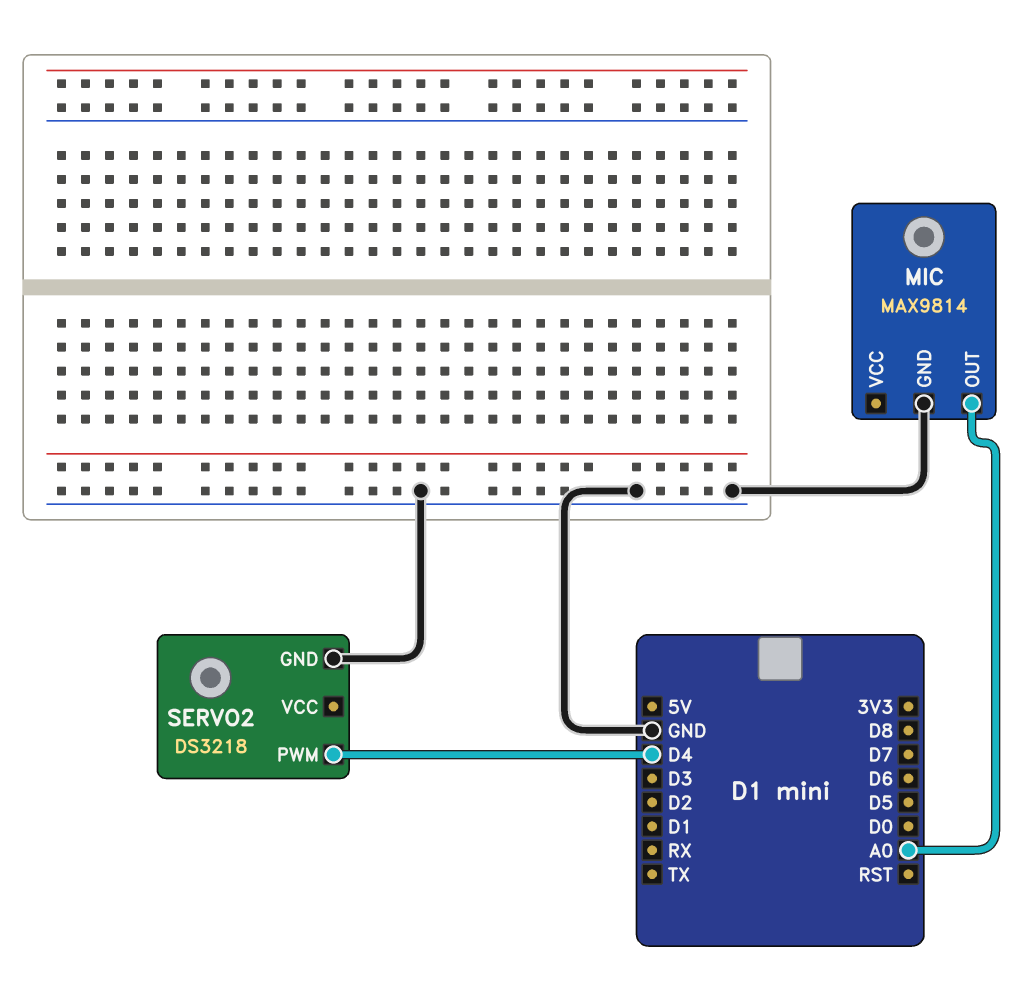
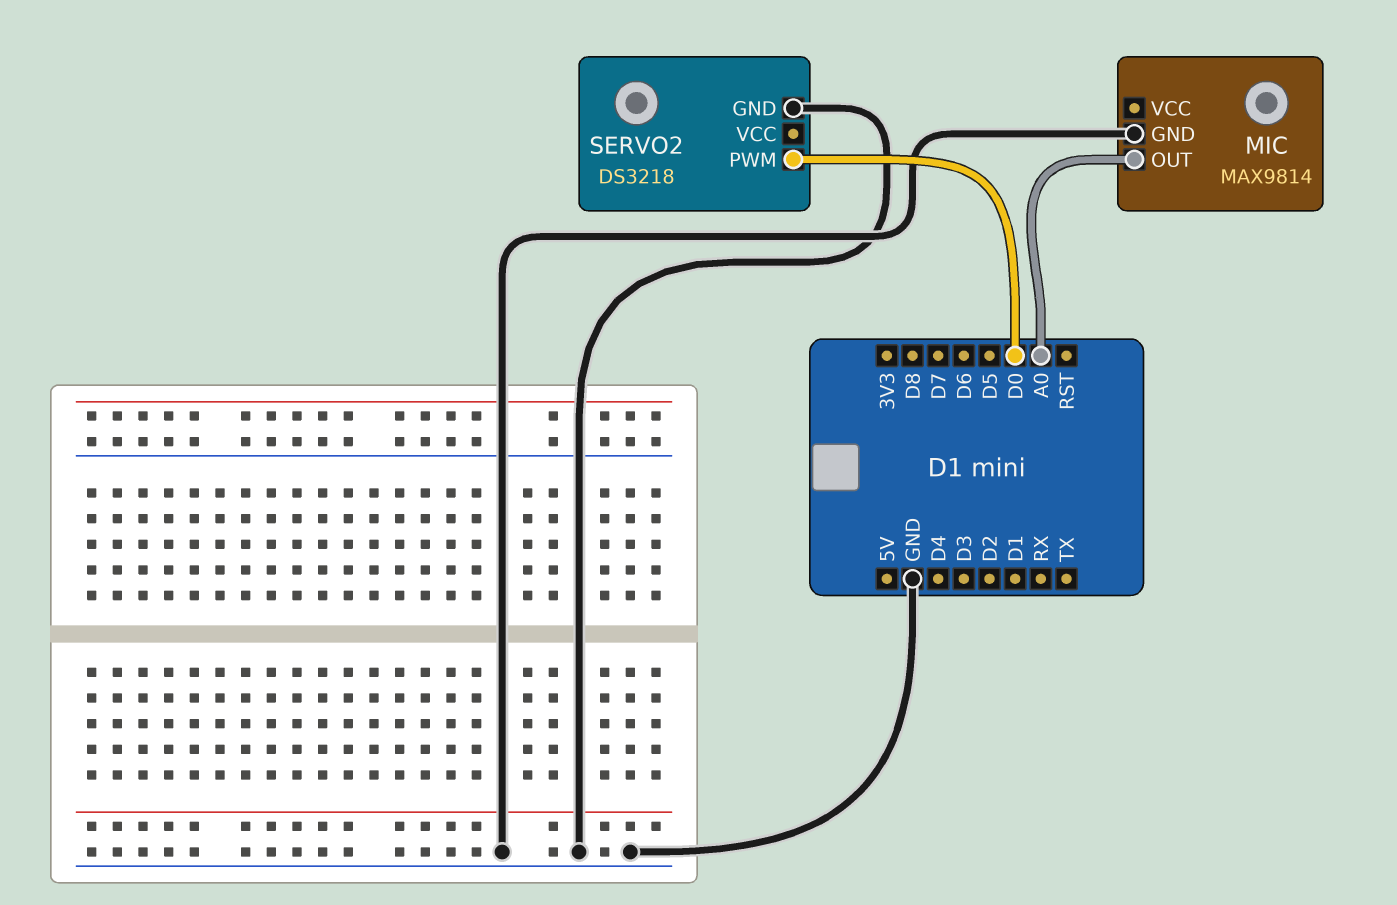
SERVO2 pin PWM: D4 -> D0

